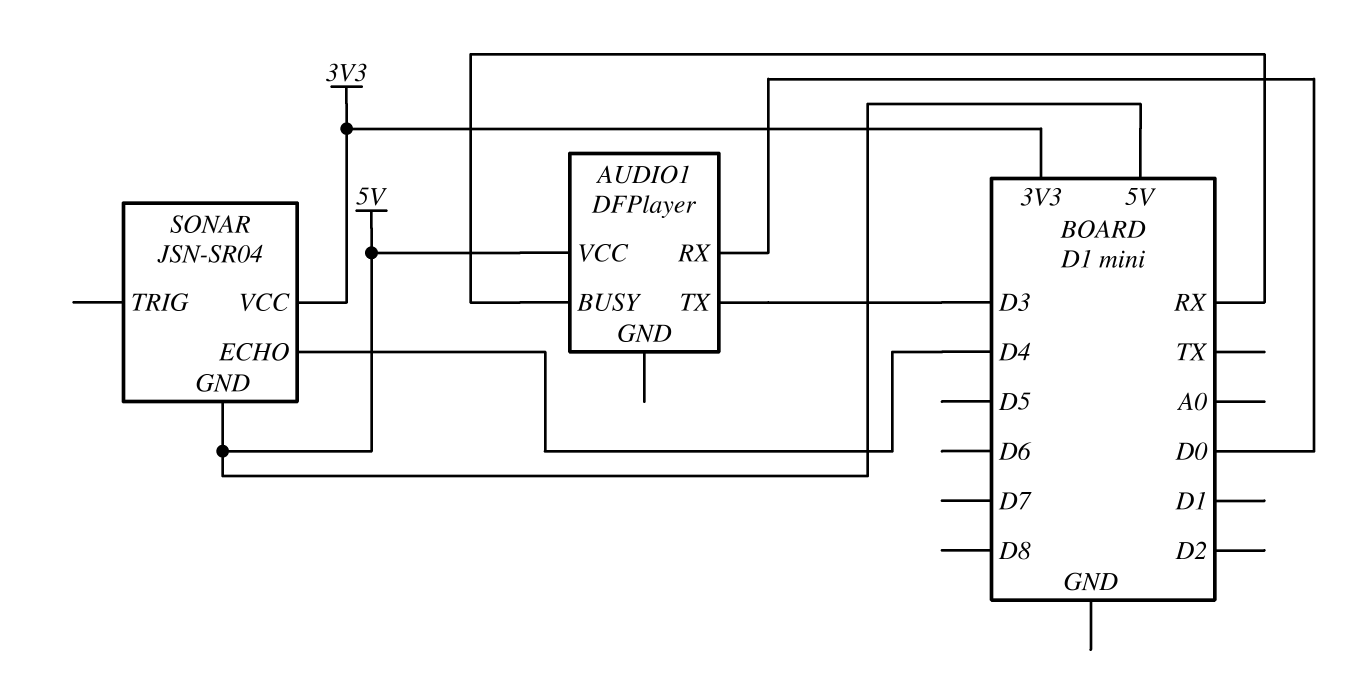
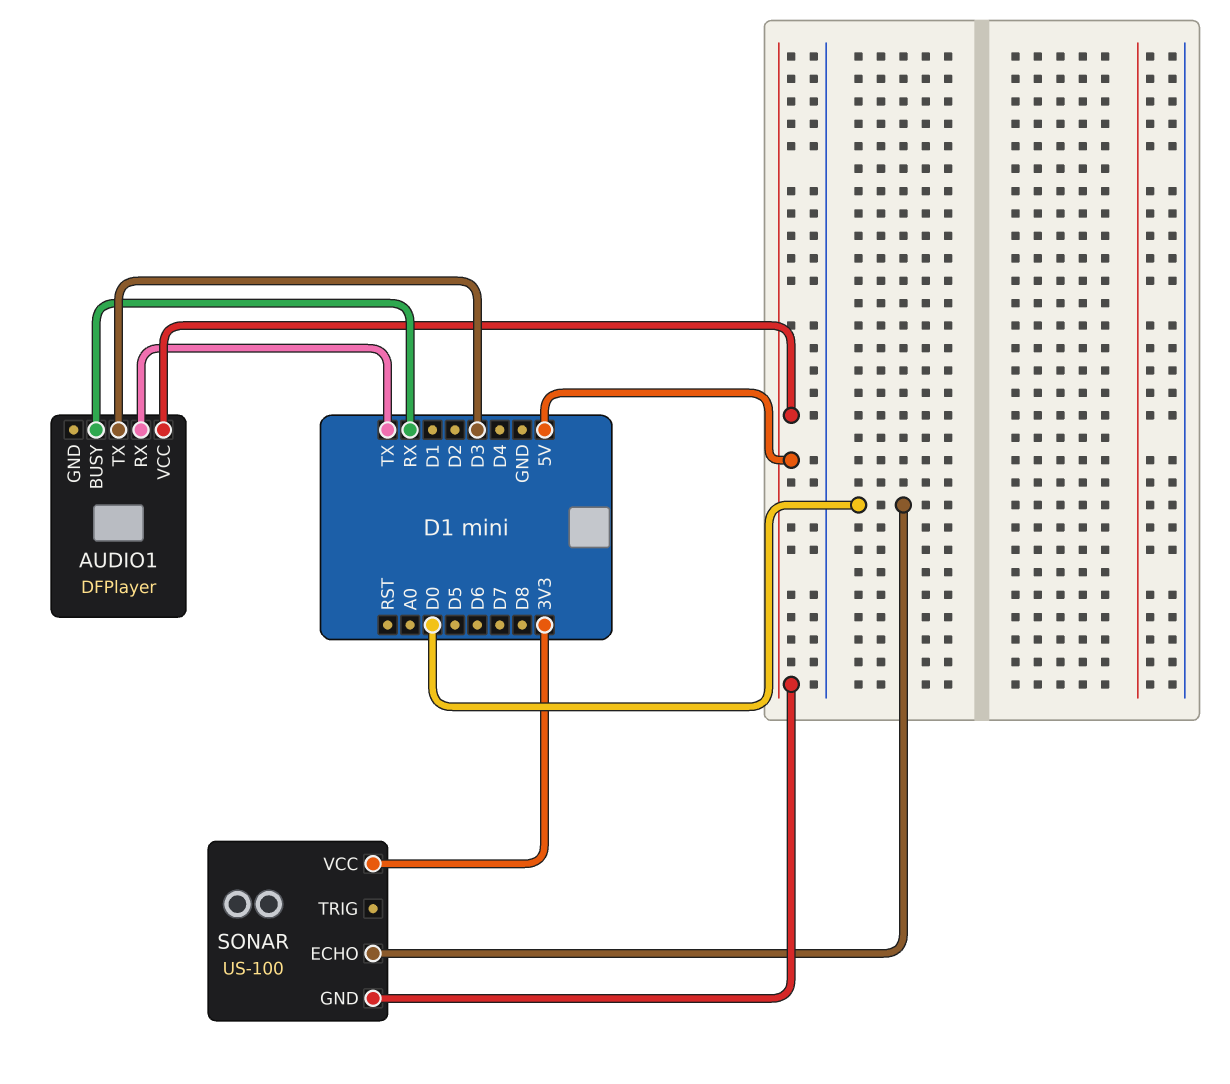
AUDIO1 pin RX: D0 -> TX
SONAR: JSN-SR04 -> US-100
SONAR pin ECHO: D4 -> D0

